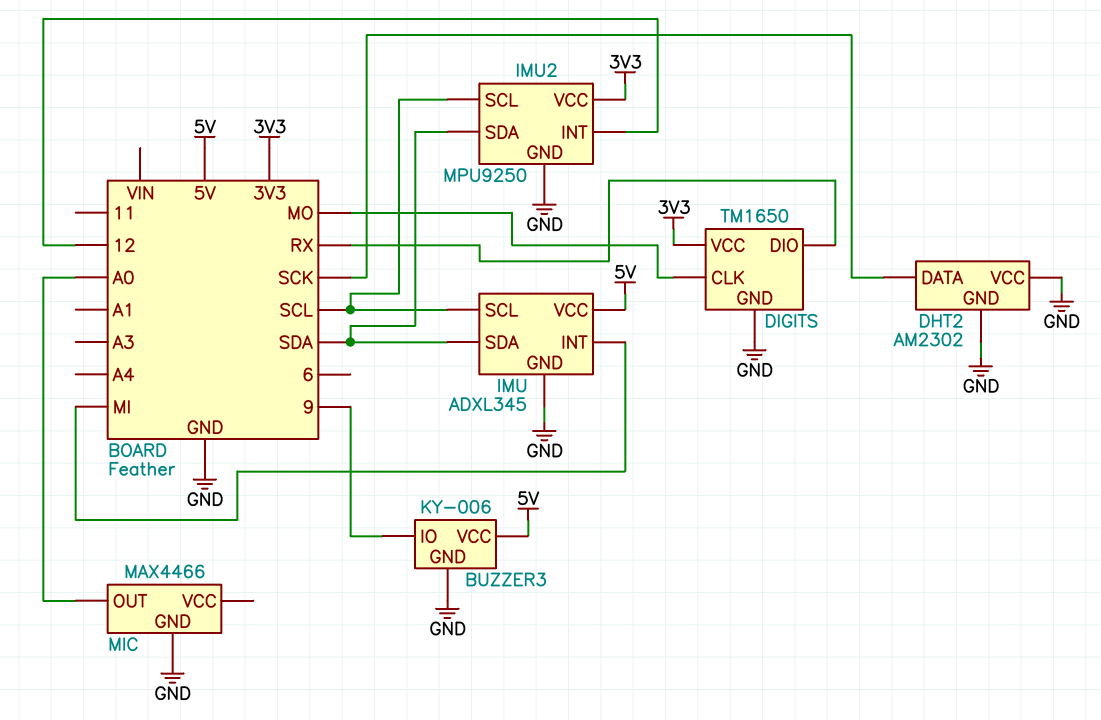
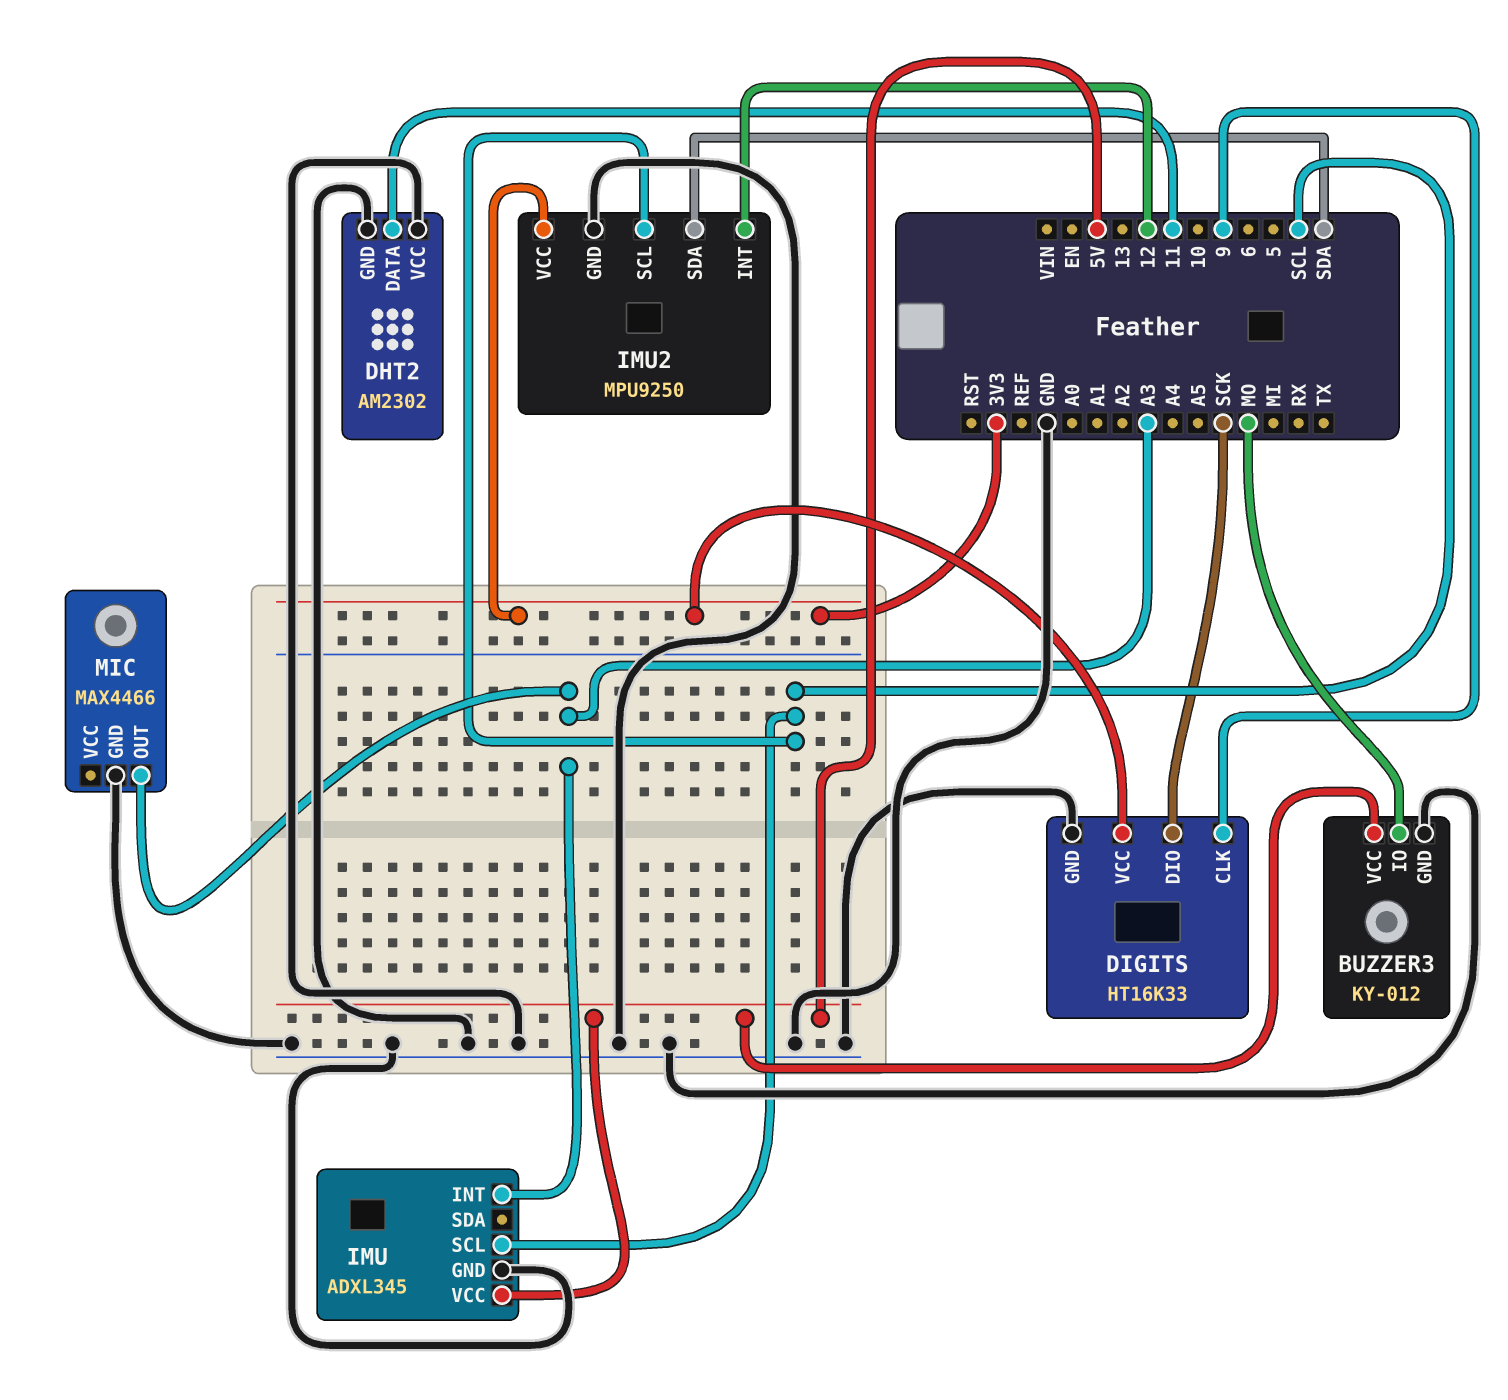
BUZZER3: KY-006 -> KY-012
BUZZER3 pin IO: 9 -> MO
DHT2 pin DATA: SCK -> 11
DIGITS: TM1650 -> HT16K33
DIGITS pin CLK: MO -> 9
DIGITS pin DIO: RX -> SCK
IMU pin INT: MI -> A3
IMU pin SDA: SDA -> none
MIC pin OUT: A0 -> A3

